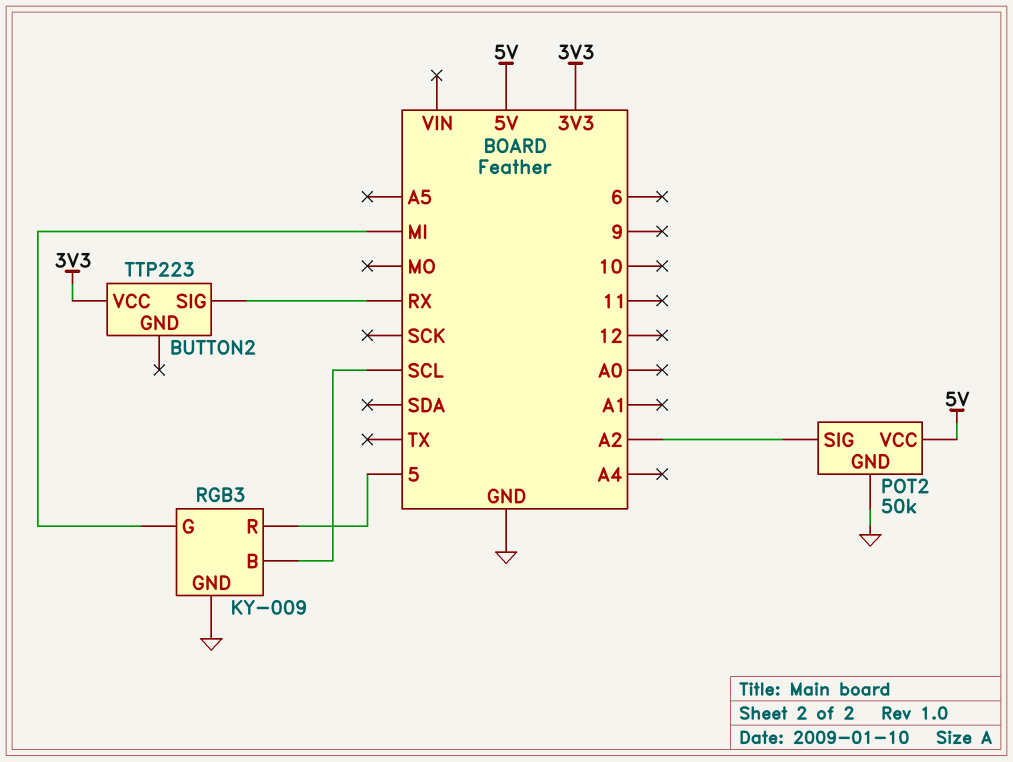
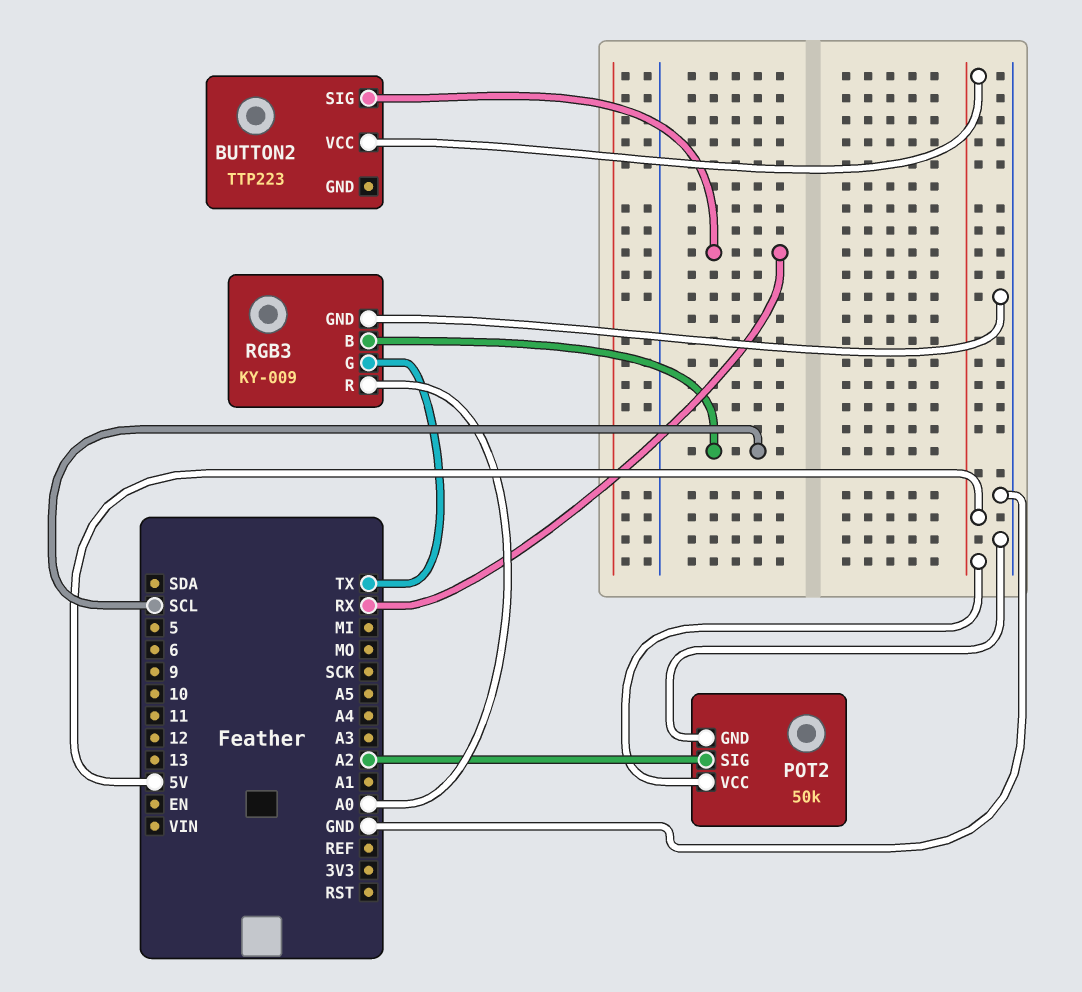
BUTTON2 pin VCC: 3V3 -> 5V
RGB3 pin G: MI -> TX
RGB3 pin R: 5 -> A0

